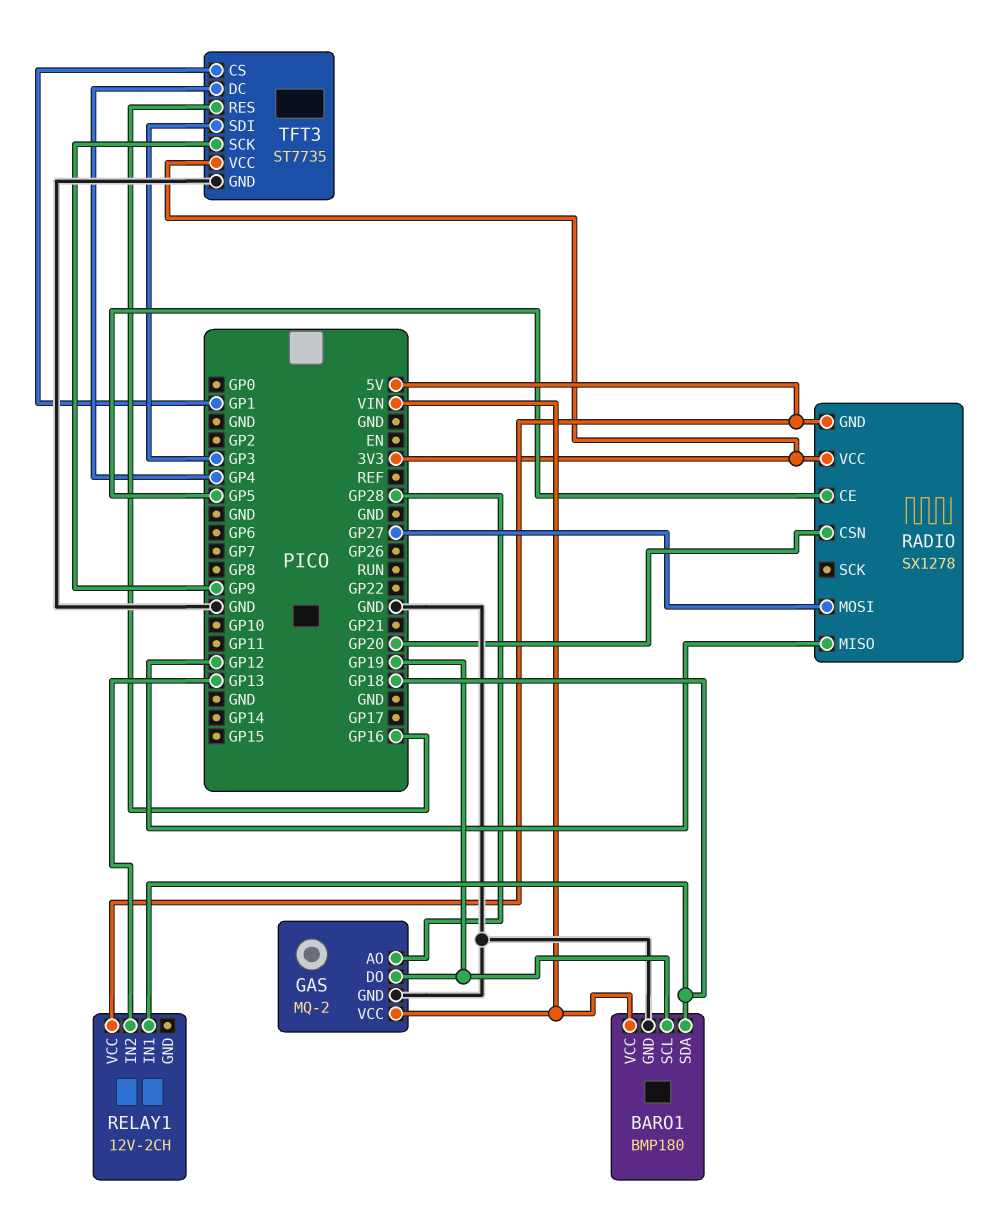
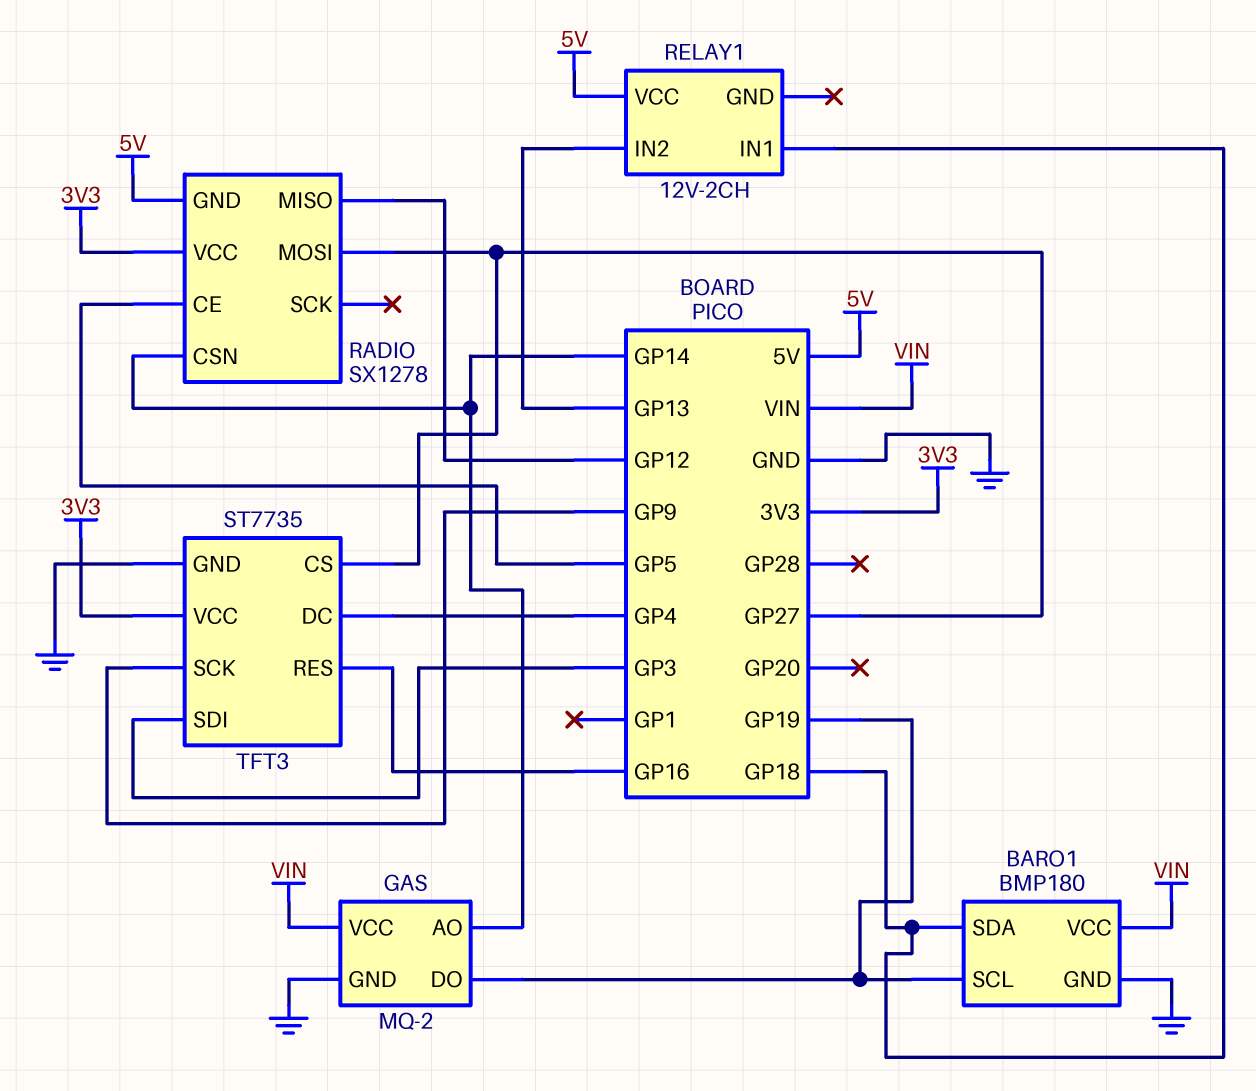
GAS pin AO: GP28 -> GP14
RADIO pin CSN: GP20 -> GP14
TFT3 pin CS: GP1 -> GP27

